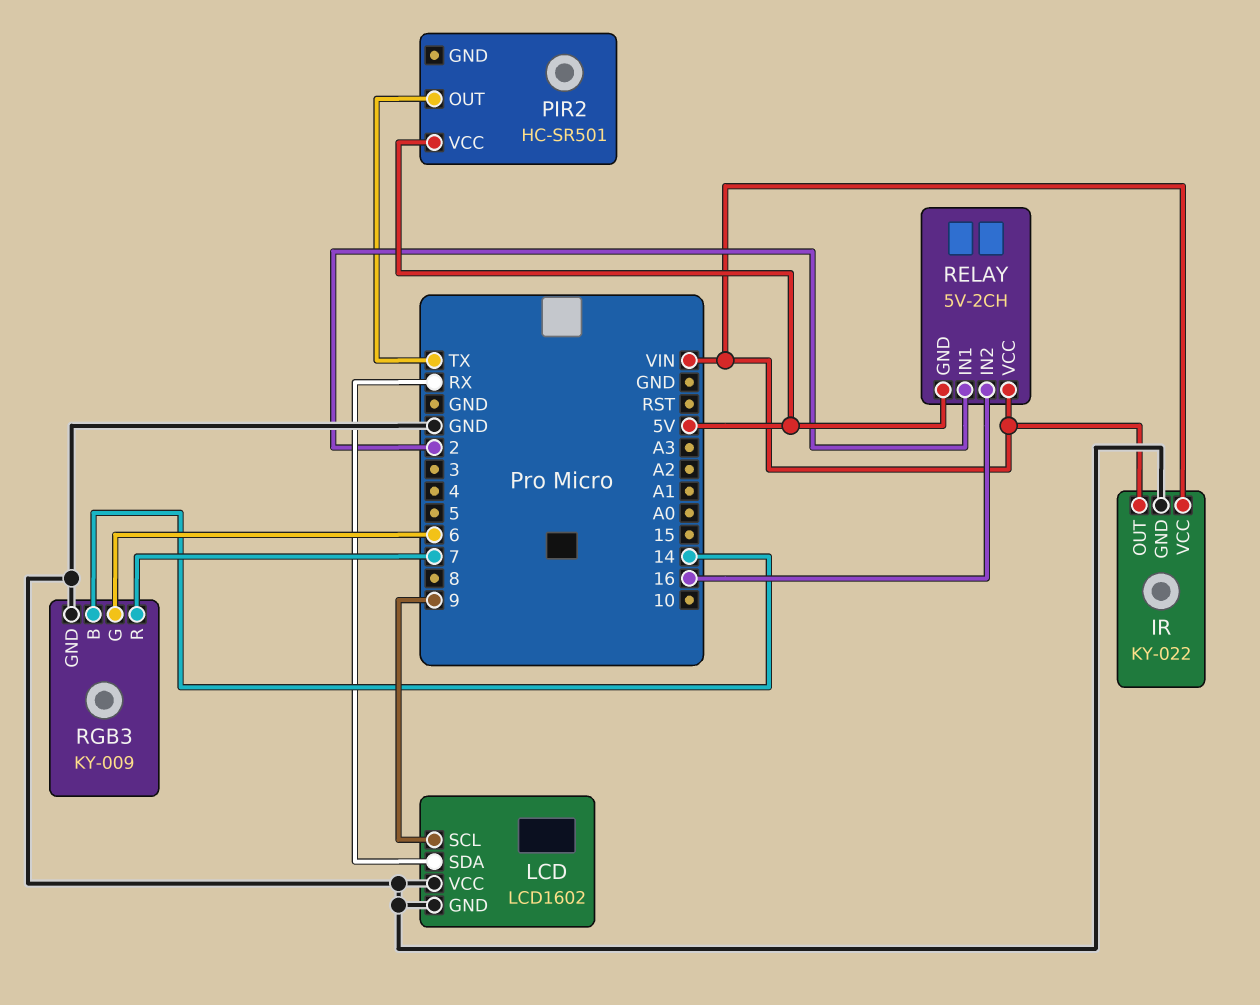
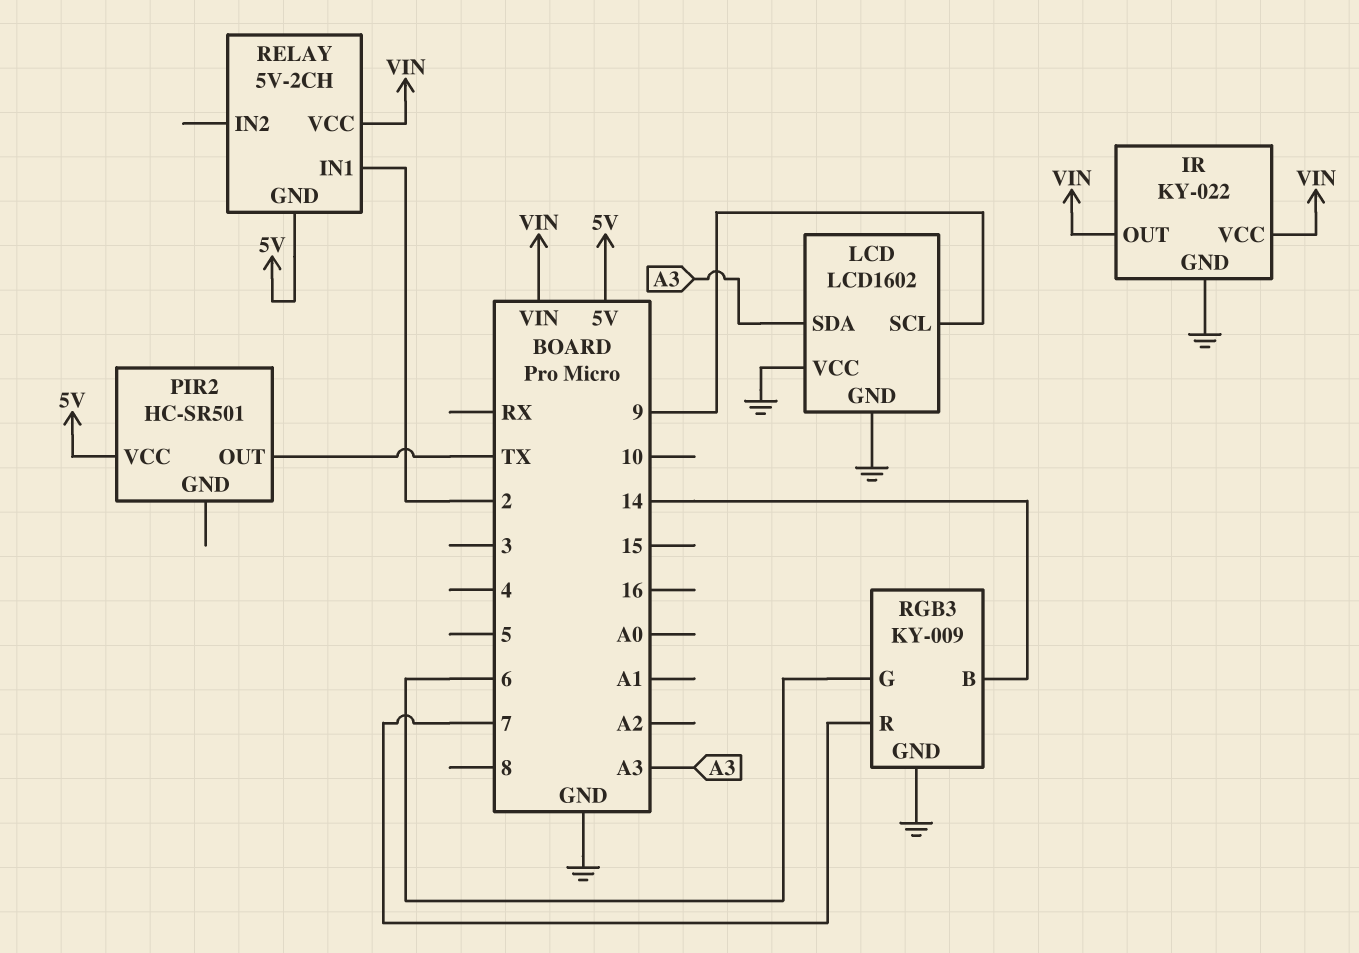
LCD pin SDA: RX -> A3
RELAY pin IN2: 16 -> none

